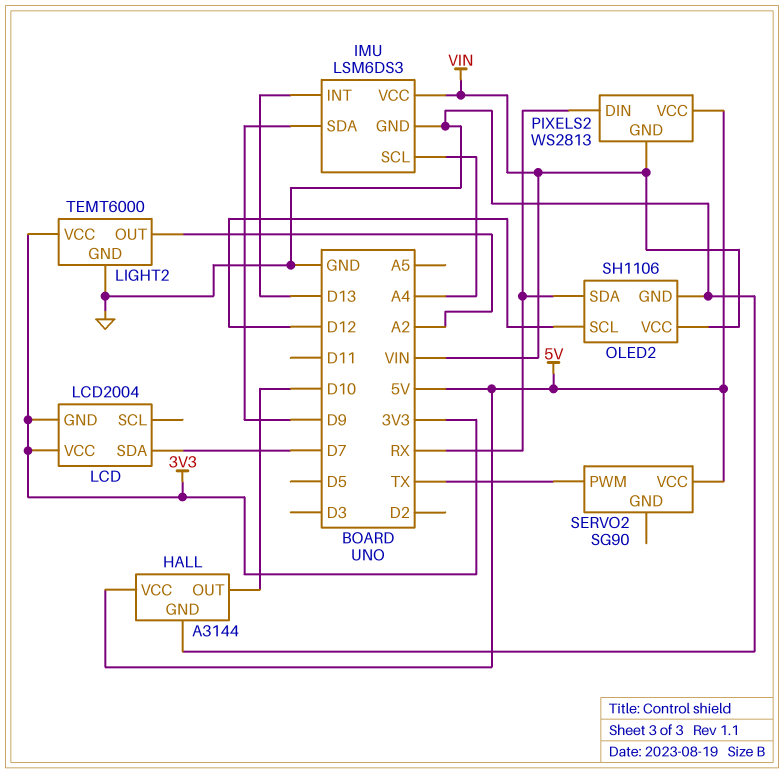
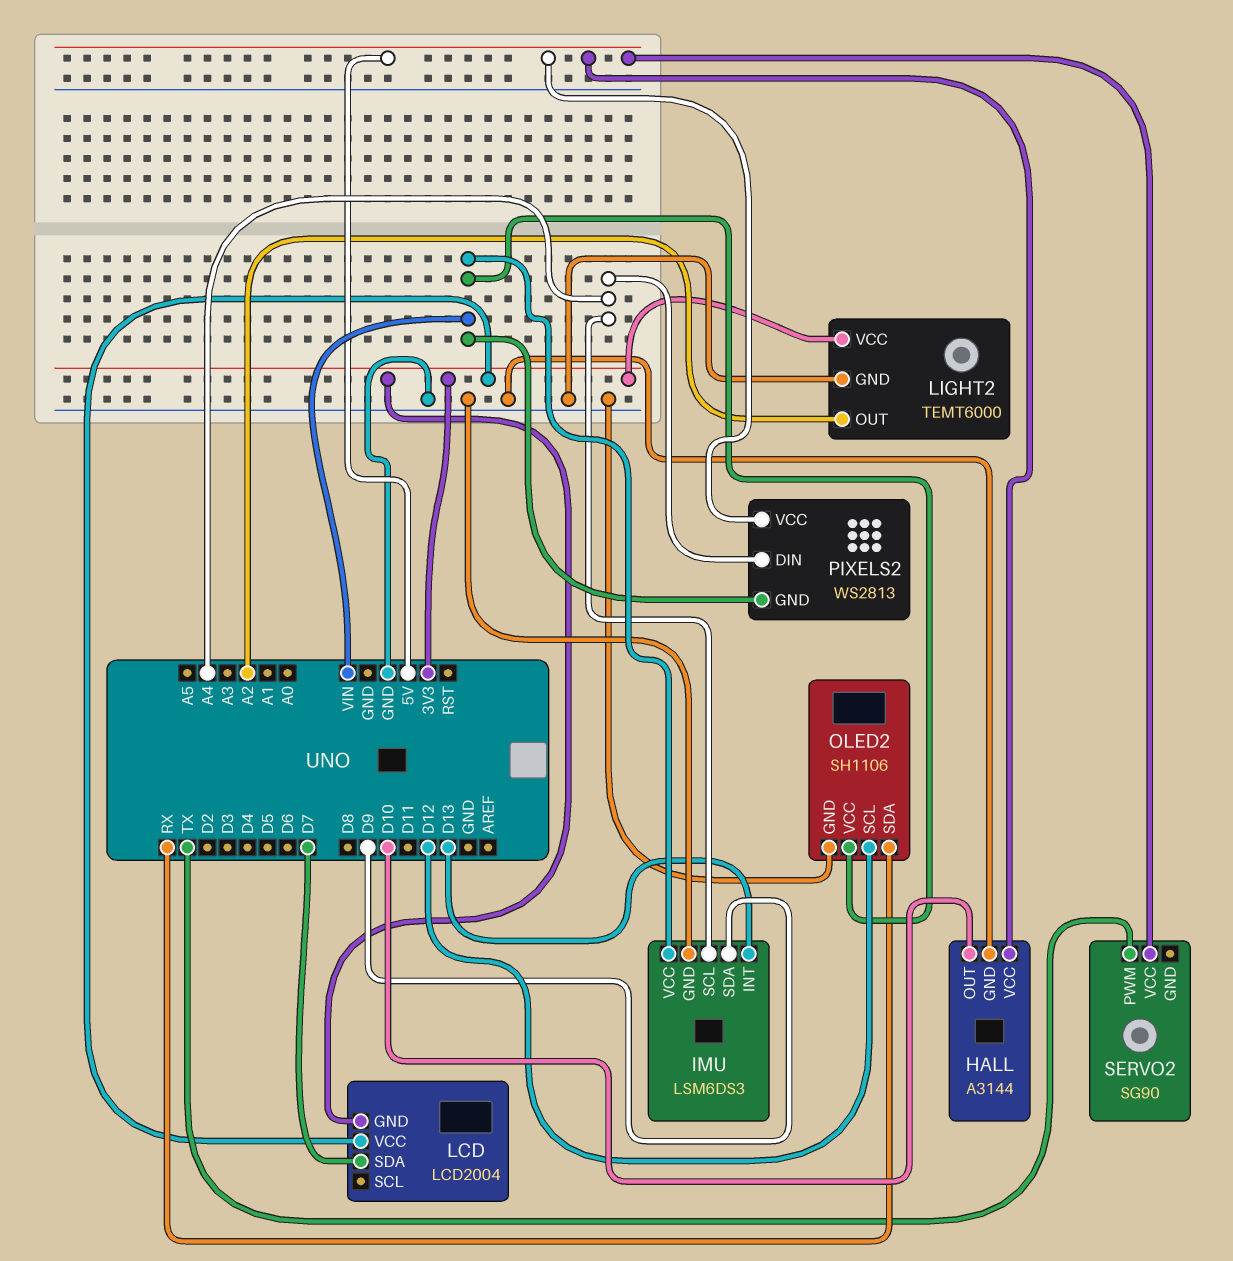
PIXELS2 pin DIN: RX -> A4

